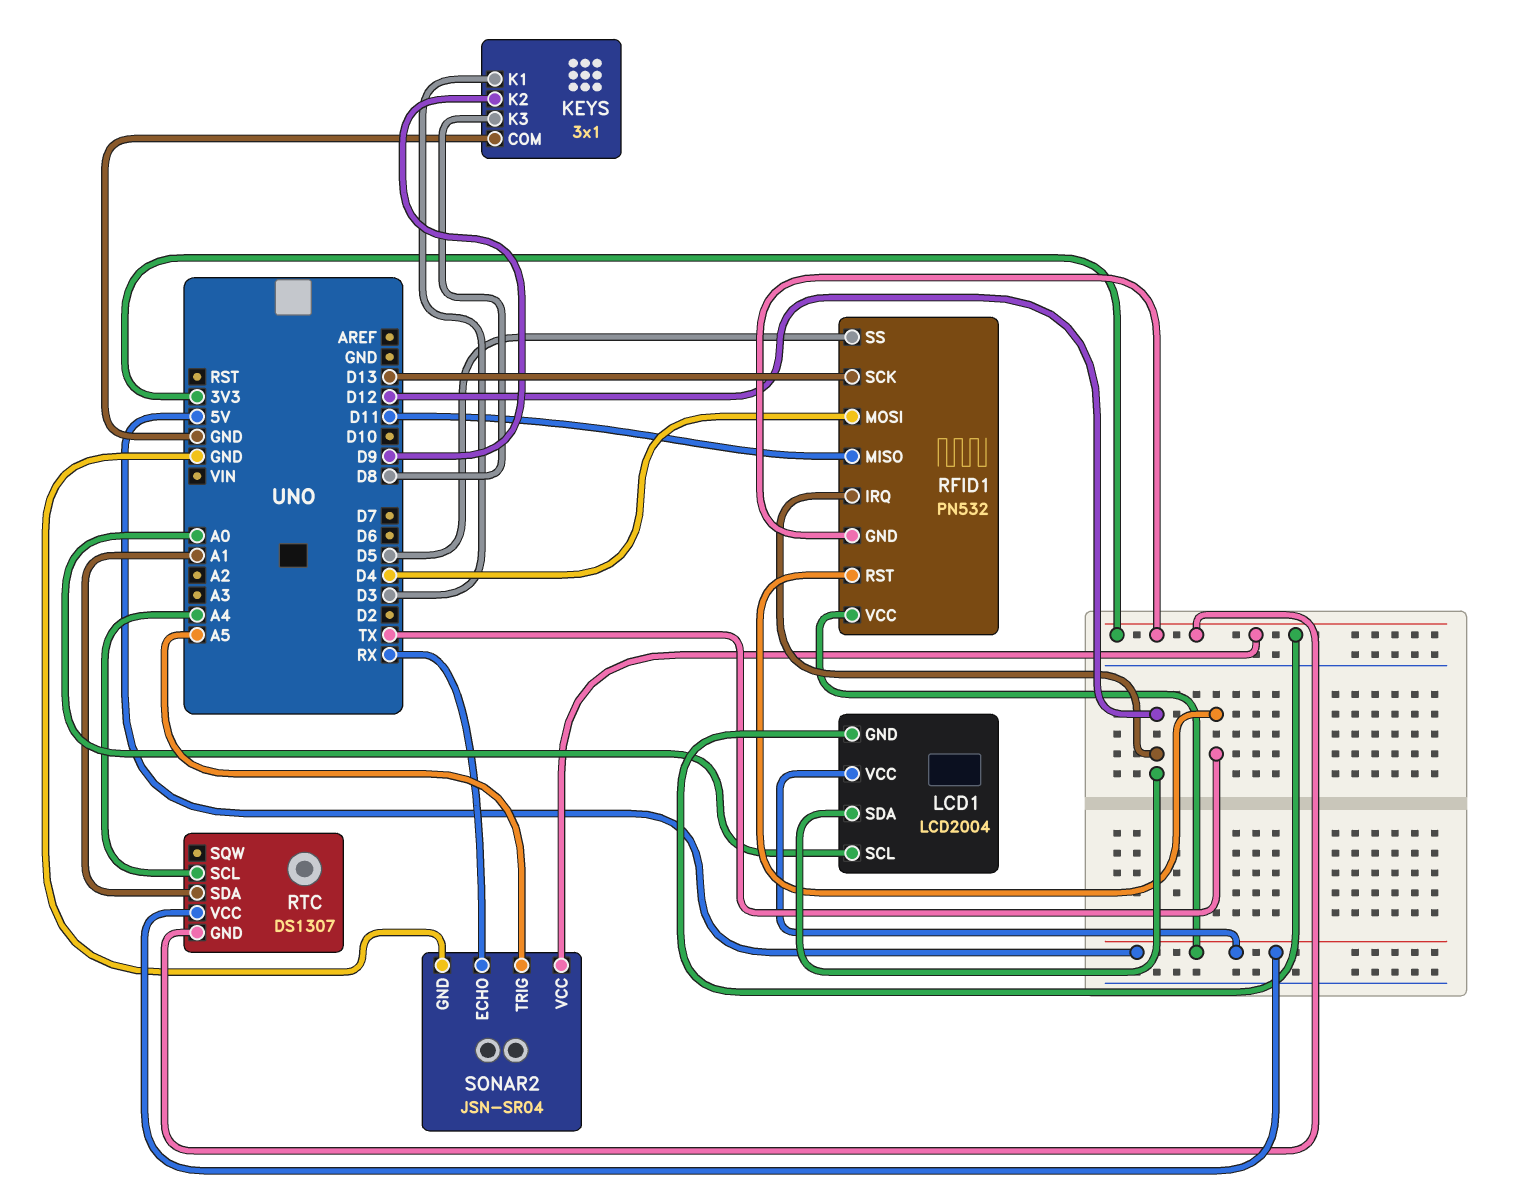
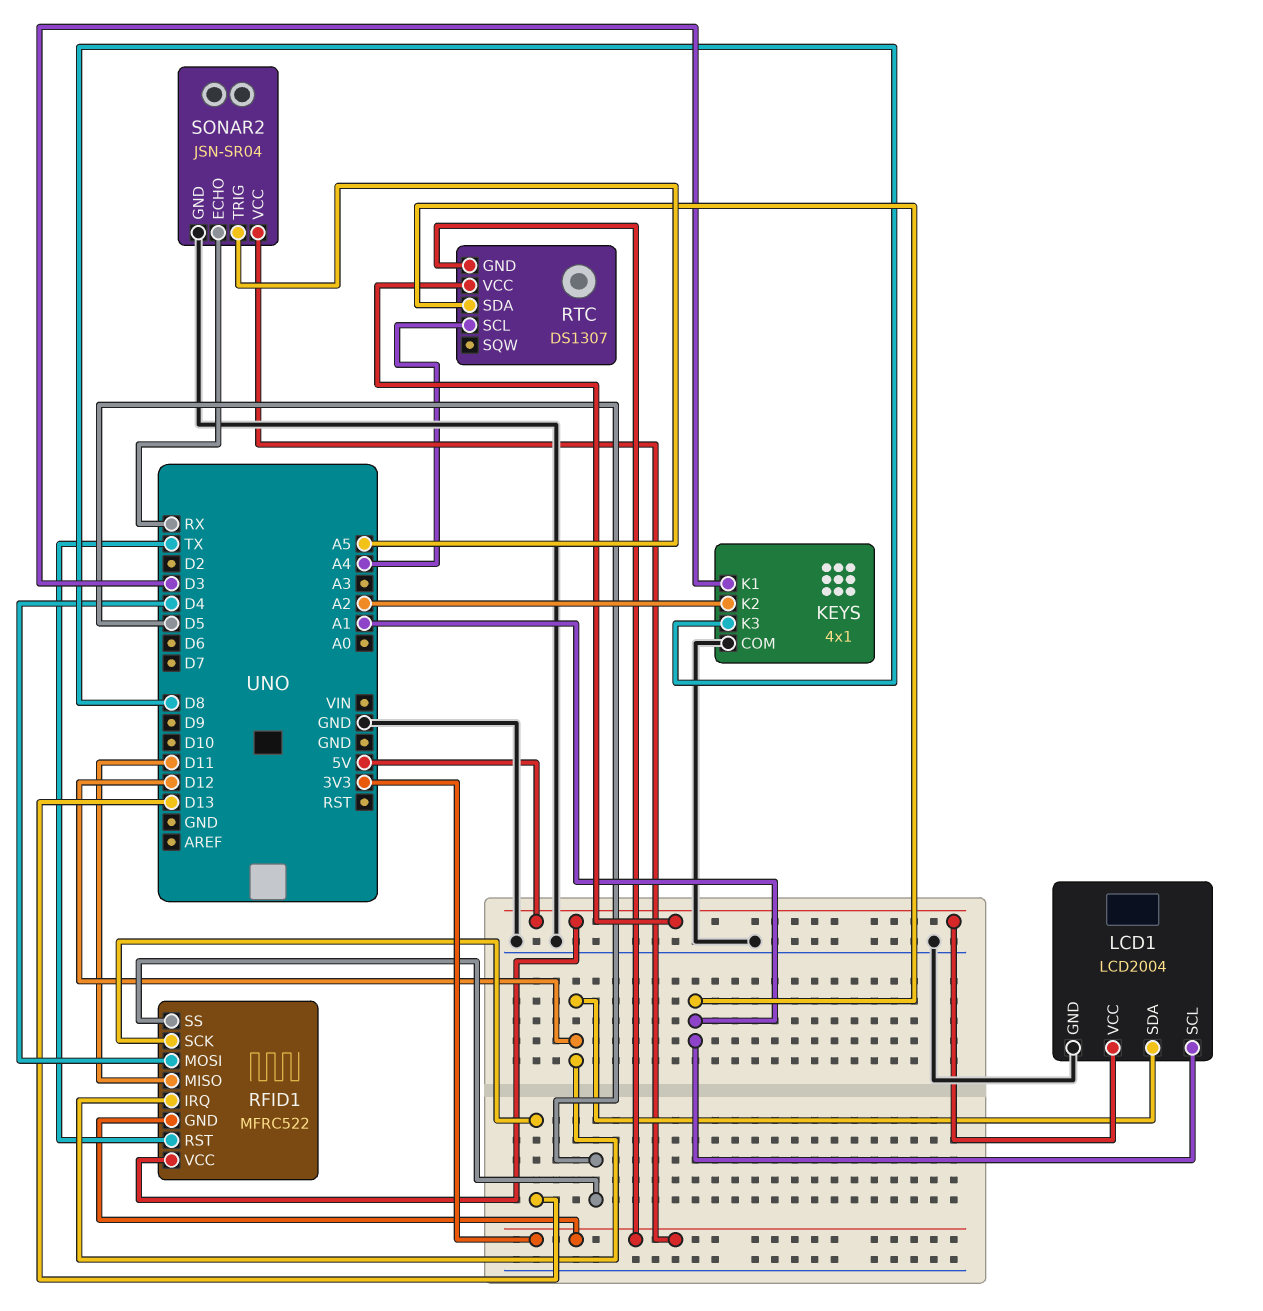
KEYS: 3x1 -> 4x1
KEYS pin K2: D9 -> A2
LCD1 pin GND: 3V3 -> GND
LCD1 pin SCL: A0 -> A1
RFID1: PN532 -> MFRC522

